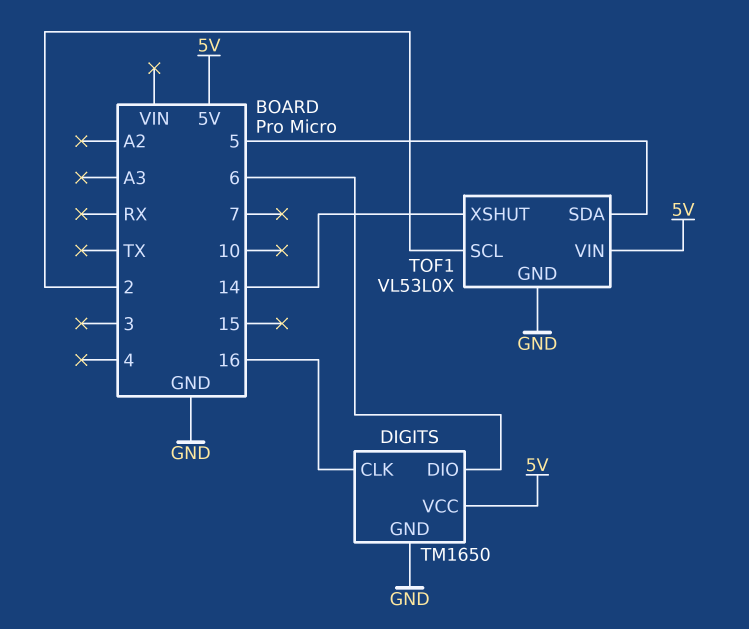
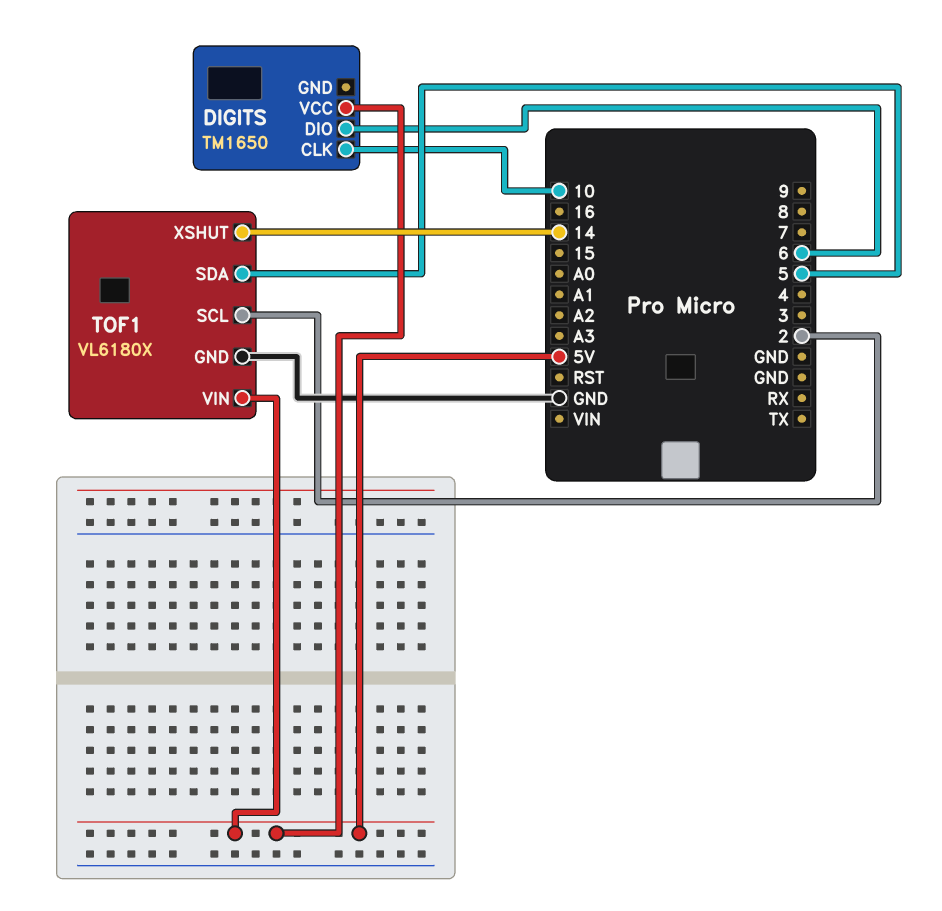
DIGITS pin CLK: 16 -> 10
DIGITS pin GND: GND -> none
TOF1: VL53L0X -> VL6180X

